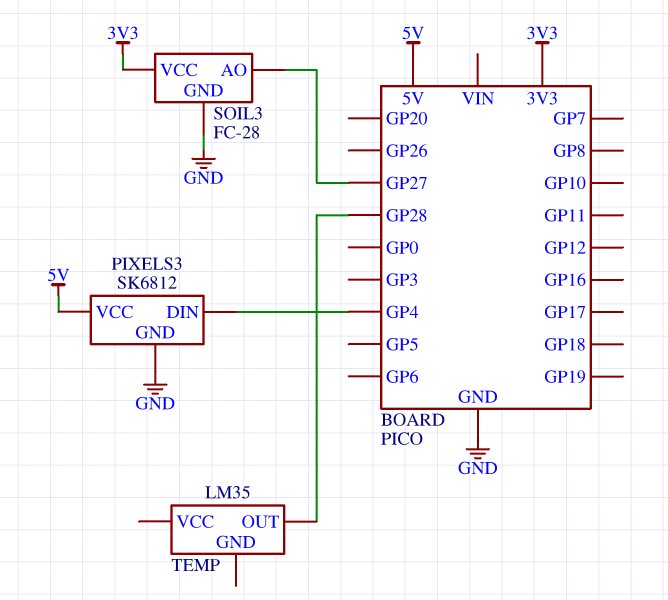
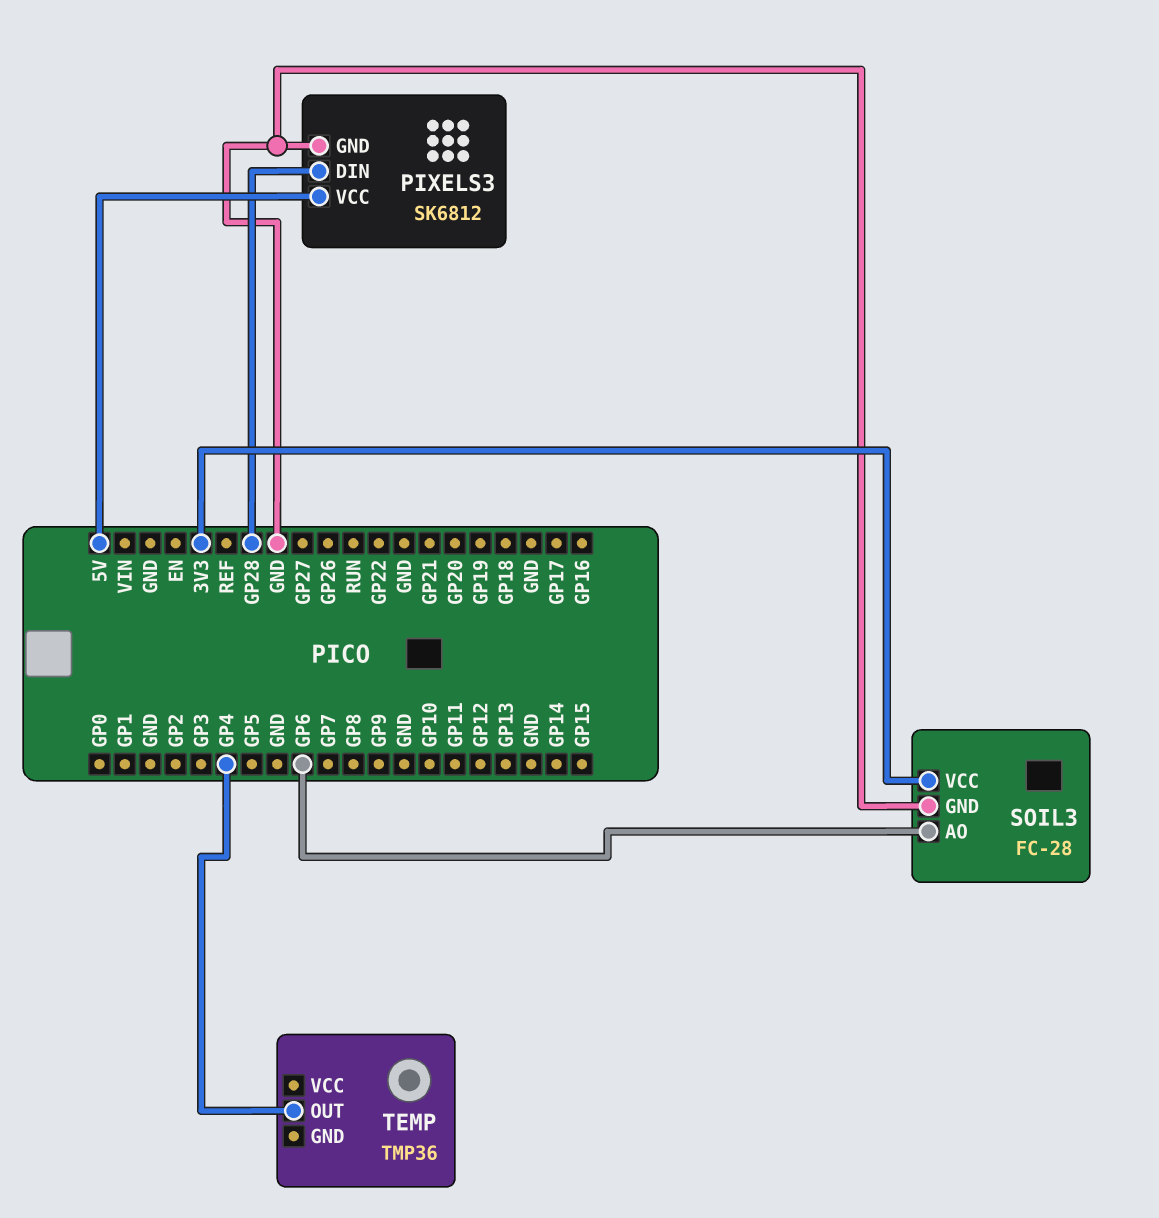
PIXELS3 pin DIN: GP4 -> GP28
SOIL3 pin AO: GP27 -> GP6
TEMP: LM35 -> TMP36
TEMP pin OUT: GP28 -> GP4

